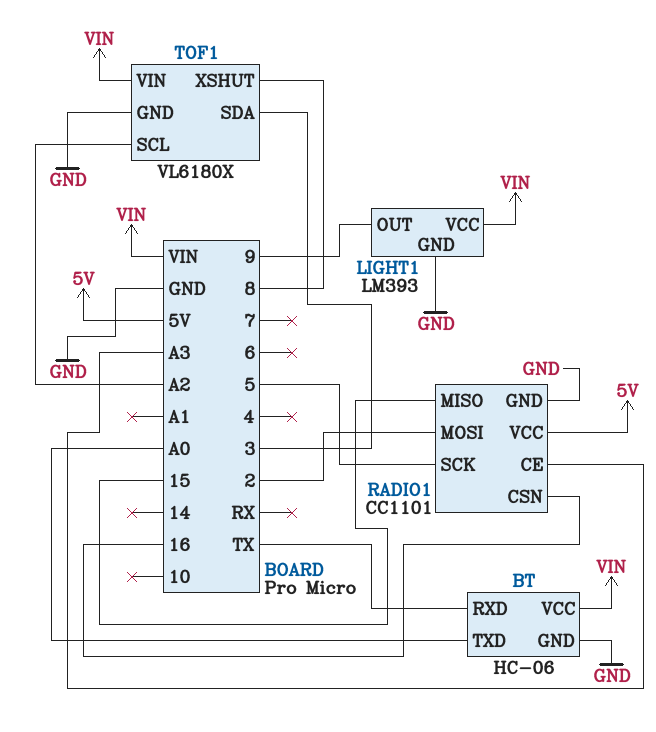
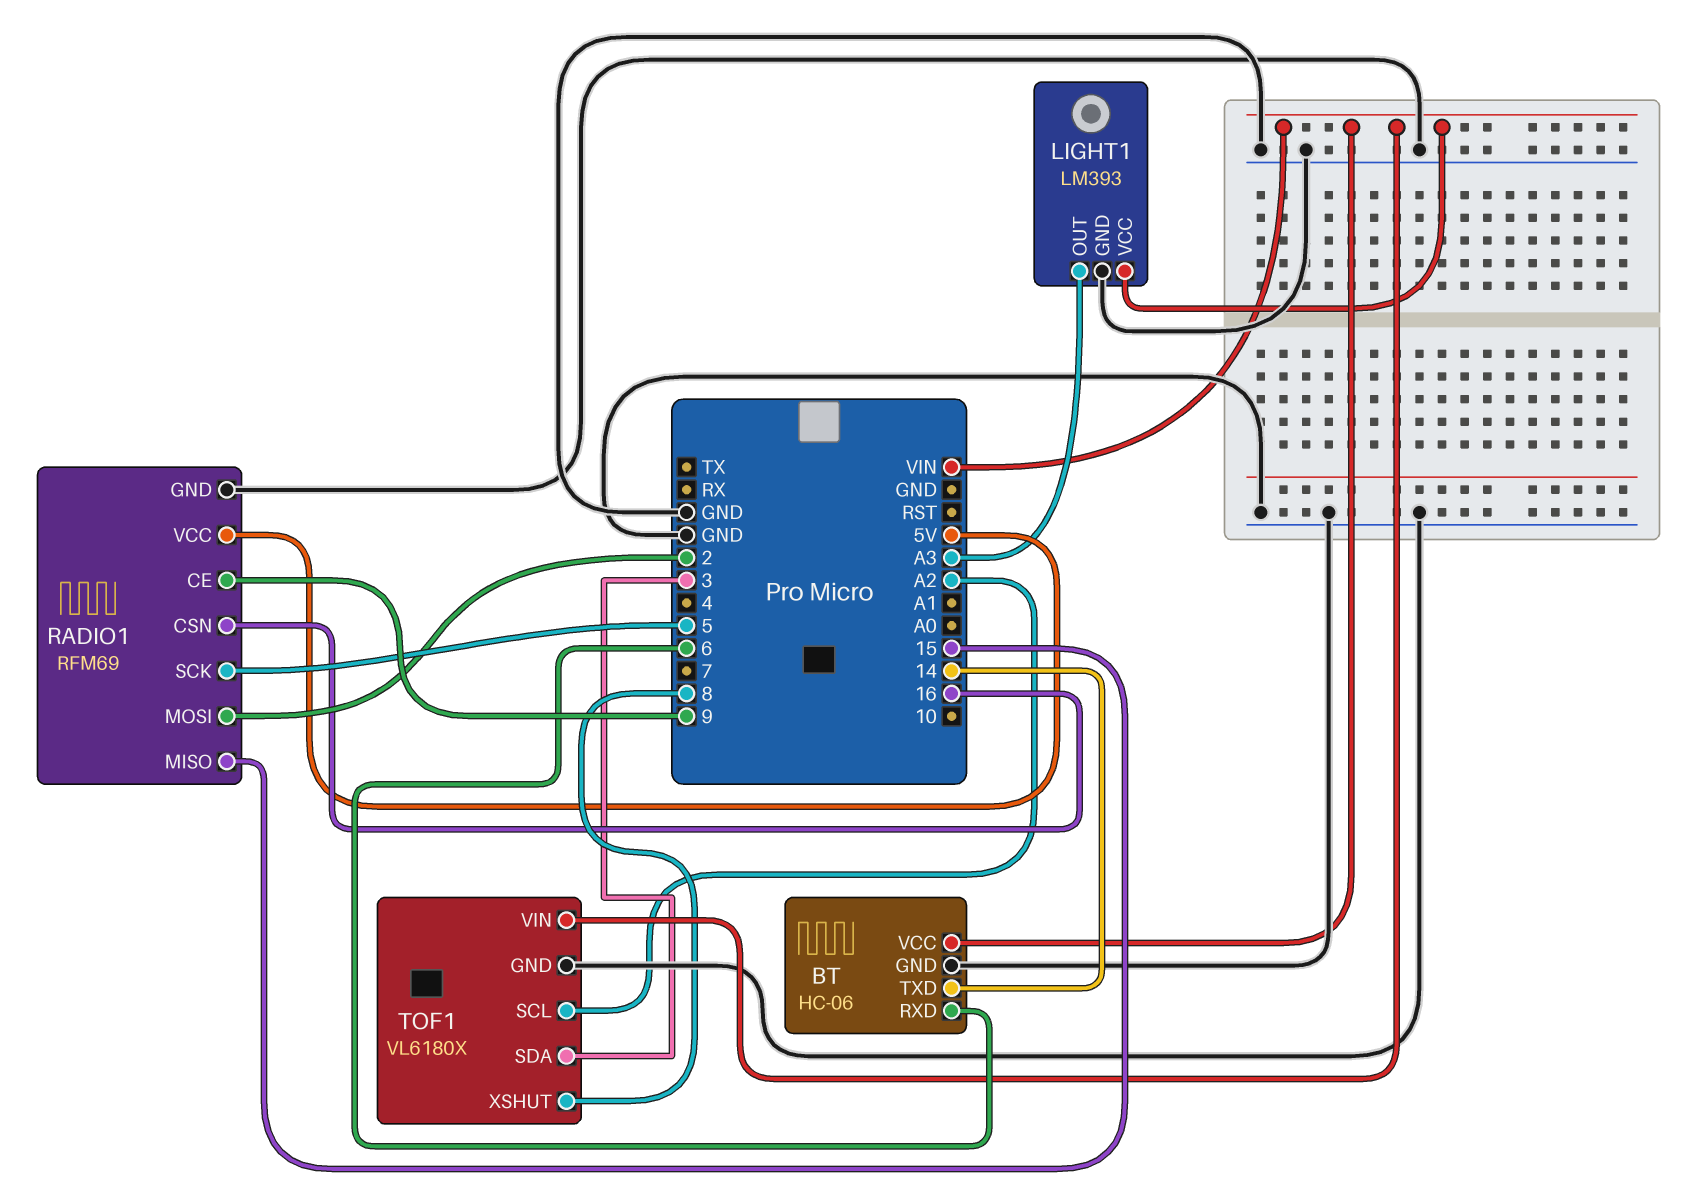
BT pin RXD: TX -> 6
BT pin TXD: A0 -> 14
LIGHT1 pin OUT: 9 -> A3
RADIO1: CC1101 -> RFM69
RADIO1 pin CE: A3 -> 9

